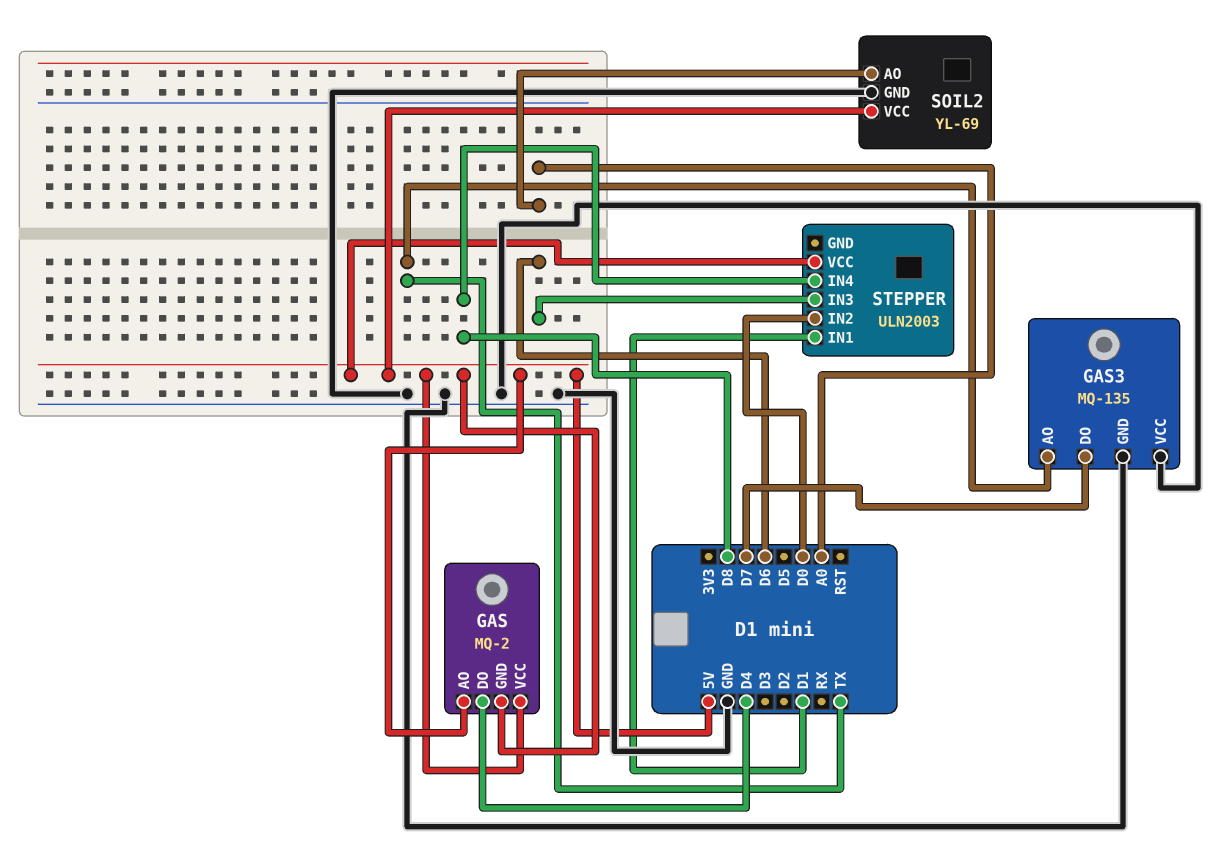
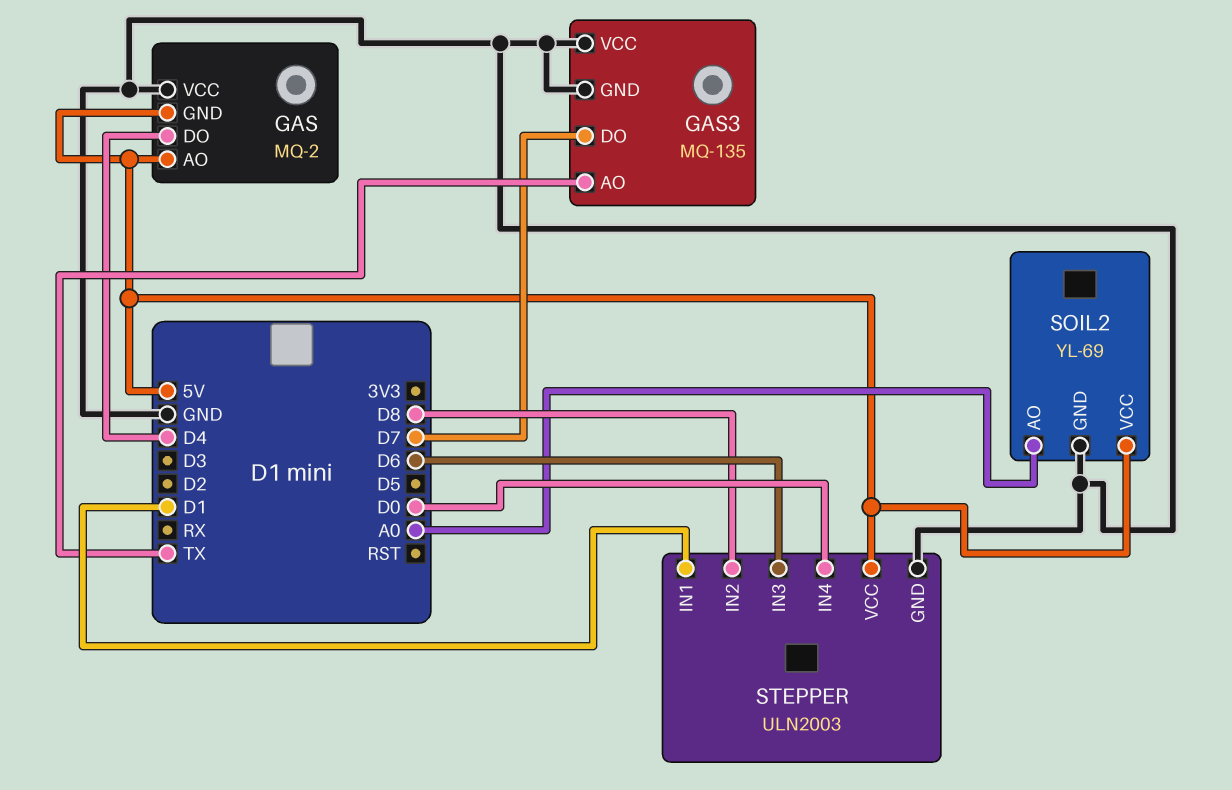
GAS pin VCC: 5V -> GND
STEPPER pin GND: none -> GND
STEPPER pin IN2: D0 -> D8
STEPPER pin IN4: D8 -> D0

